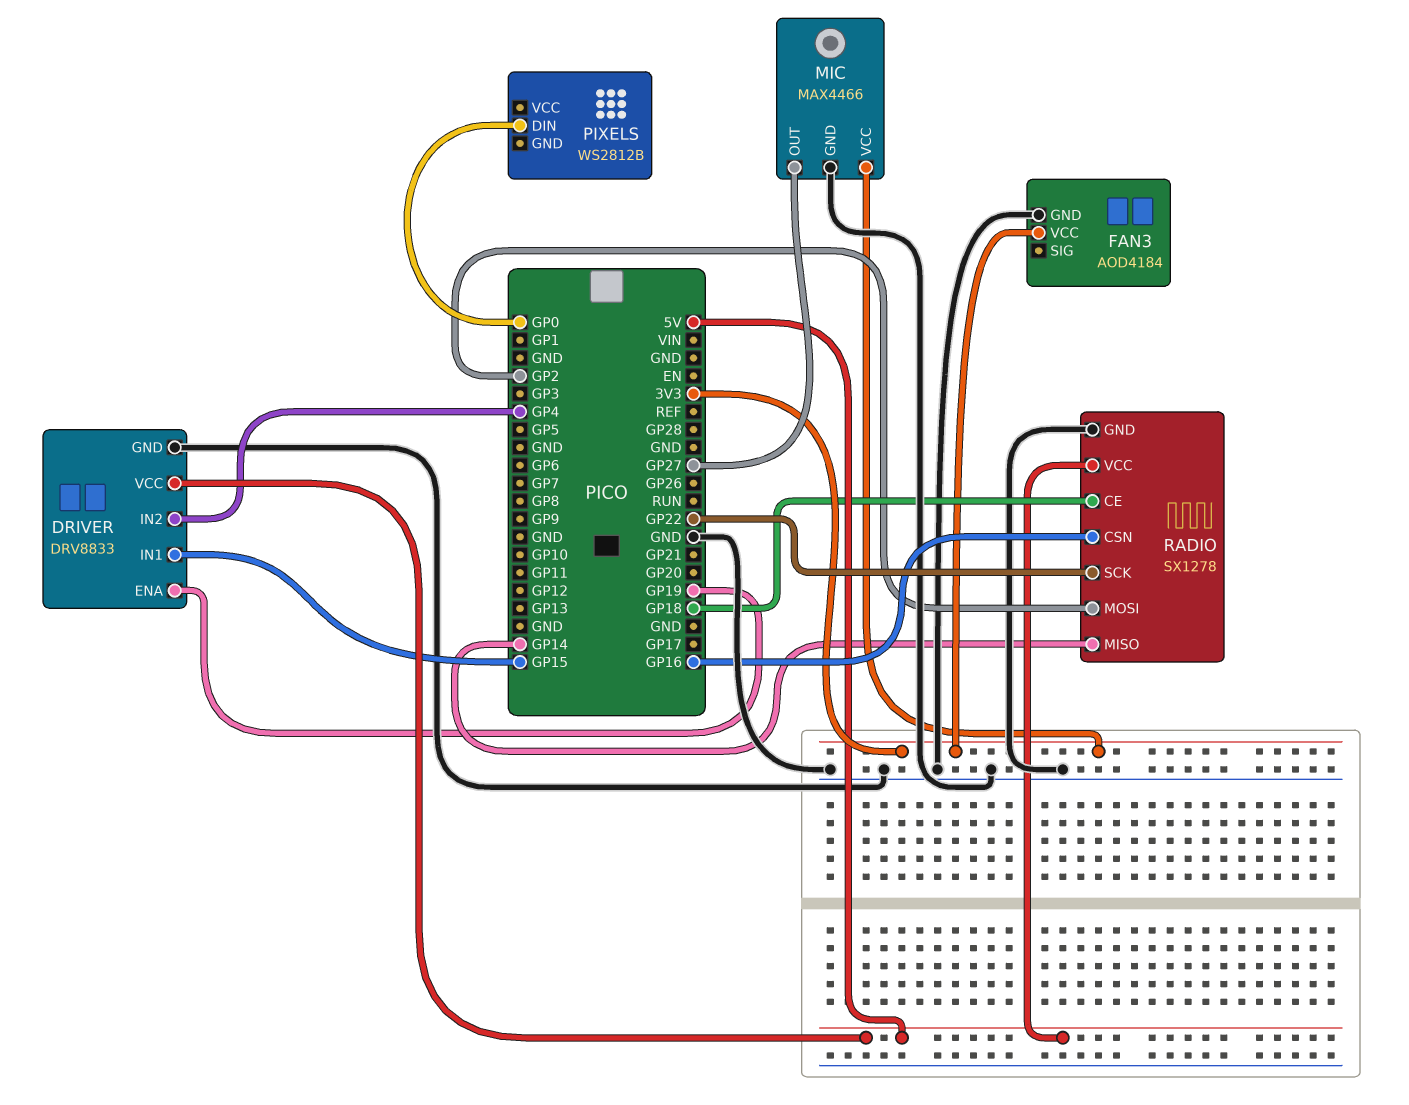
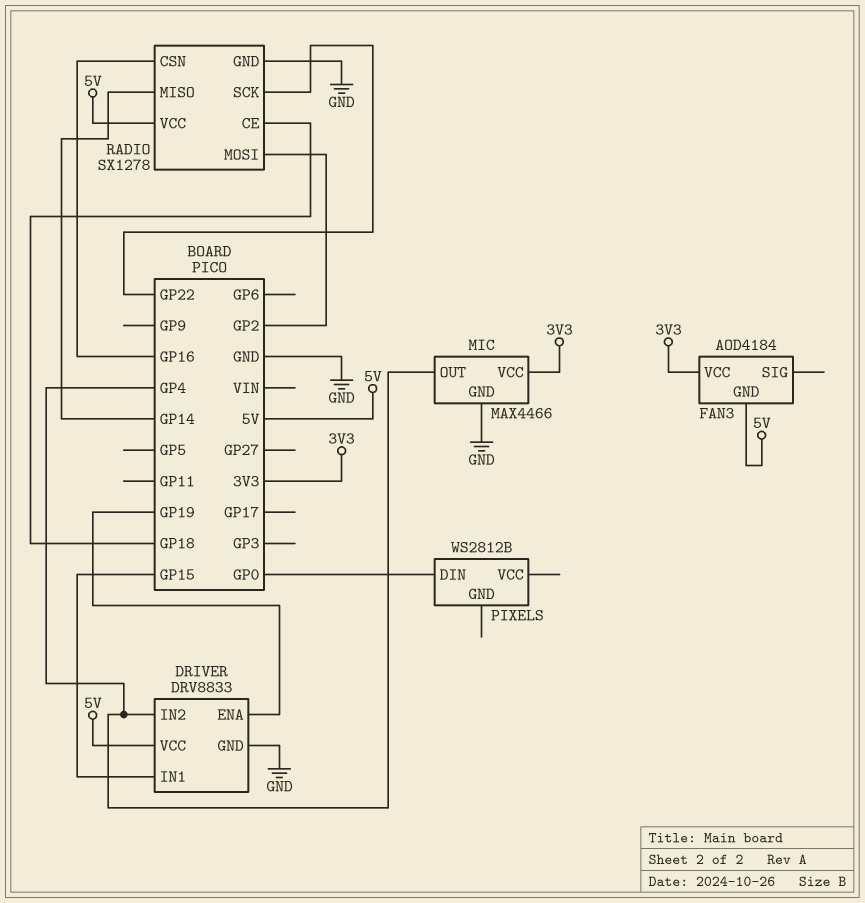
FAN3 pin GND: GND -> 5V
MIC pin OUT: GP27 -> GP4

